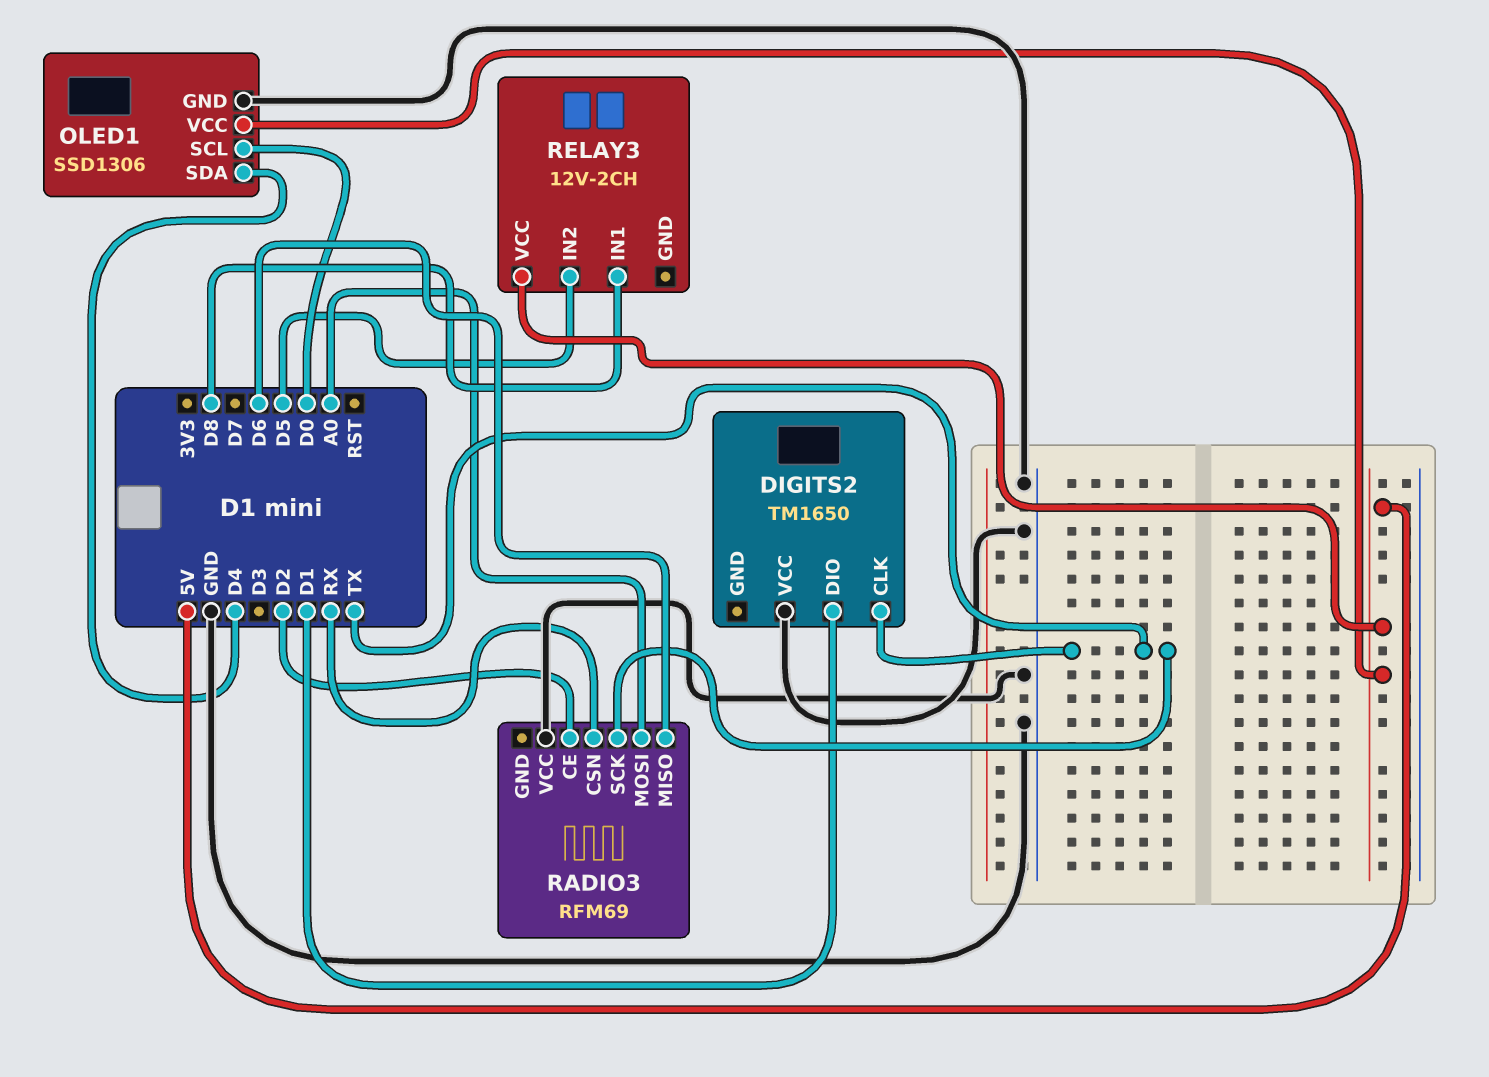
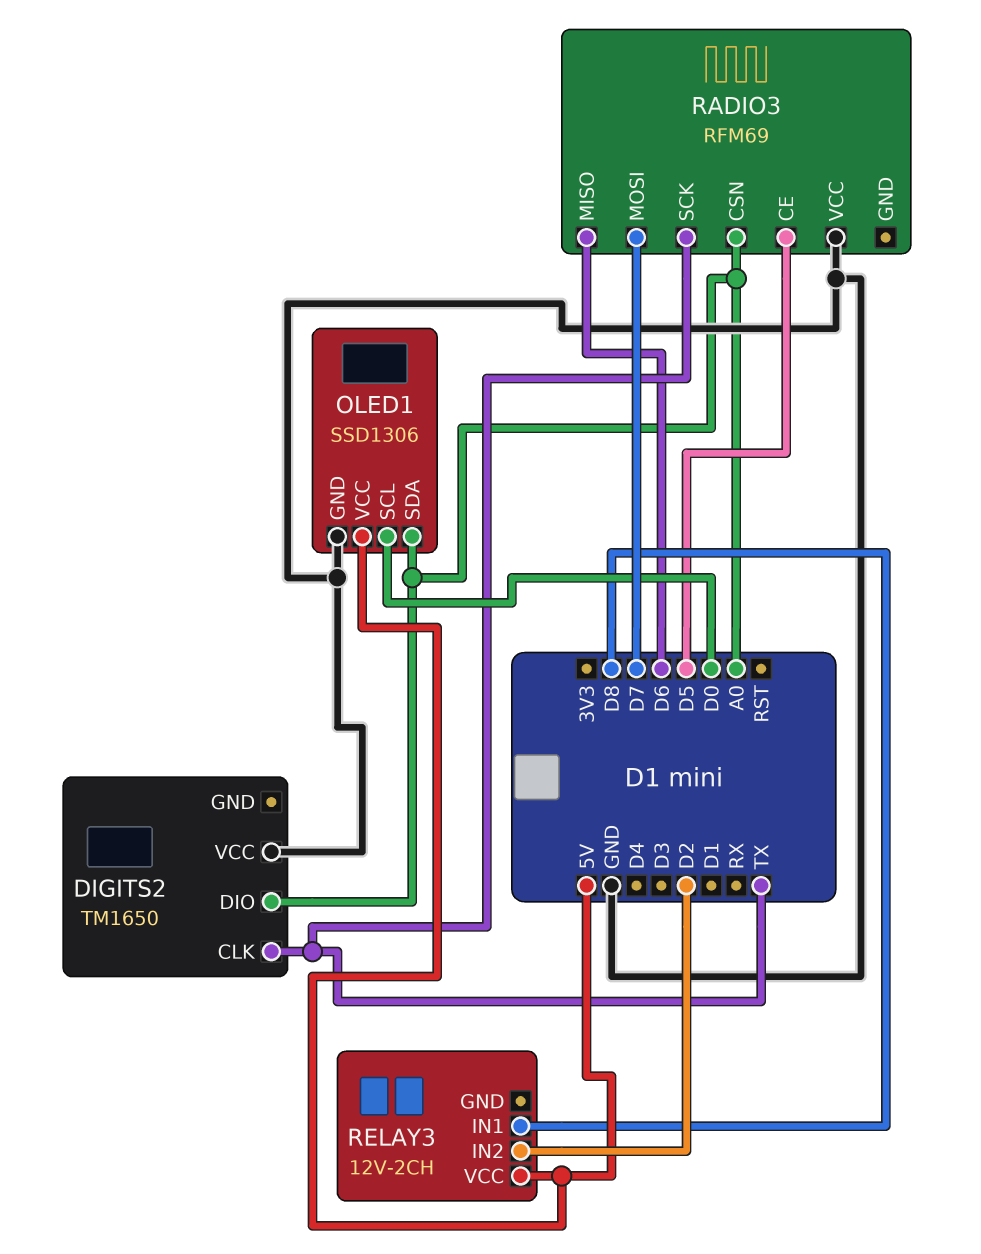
DIGITS2 pin DIO: D1 -> A0
OLED1 pin SDA: D4 -> A0
RADIO3 pin CE: D2 -> D5
RADIO3 pin CSN: RX -> A0
RADIO3 pin MOSI: A0 -> D7
RELAY3 pin IN2: D5 -> D2

